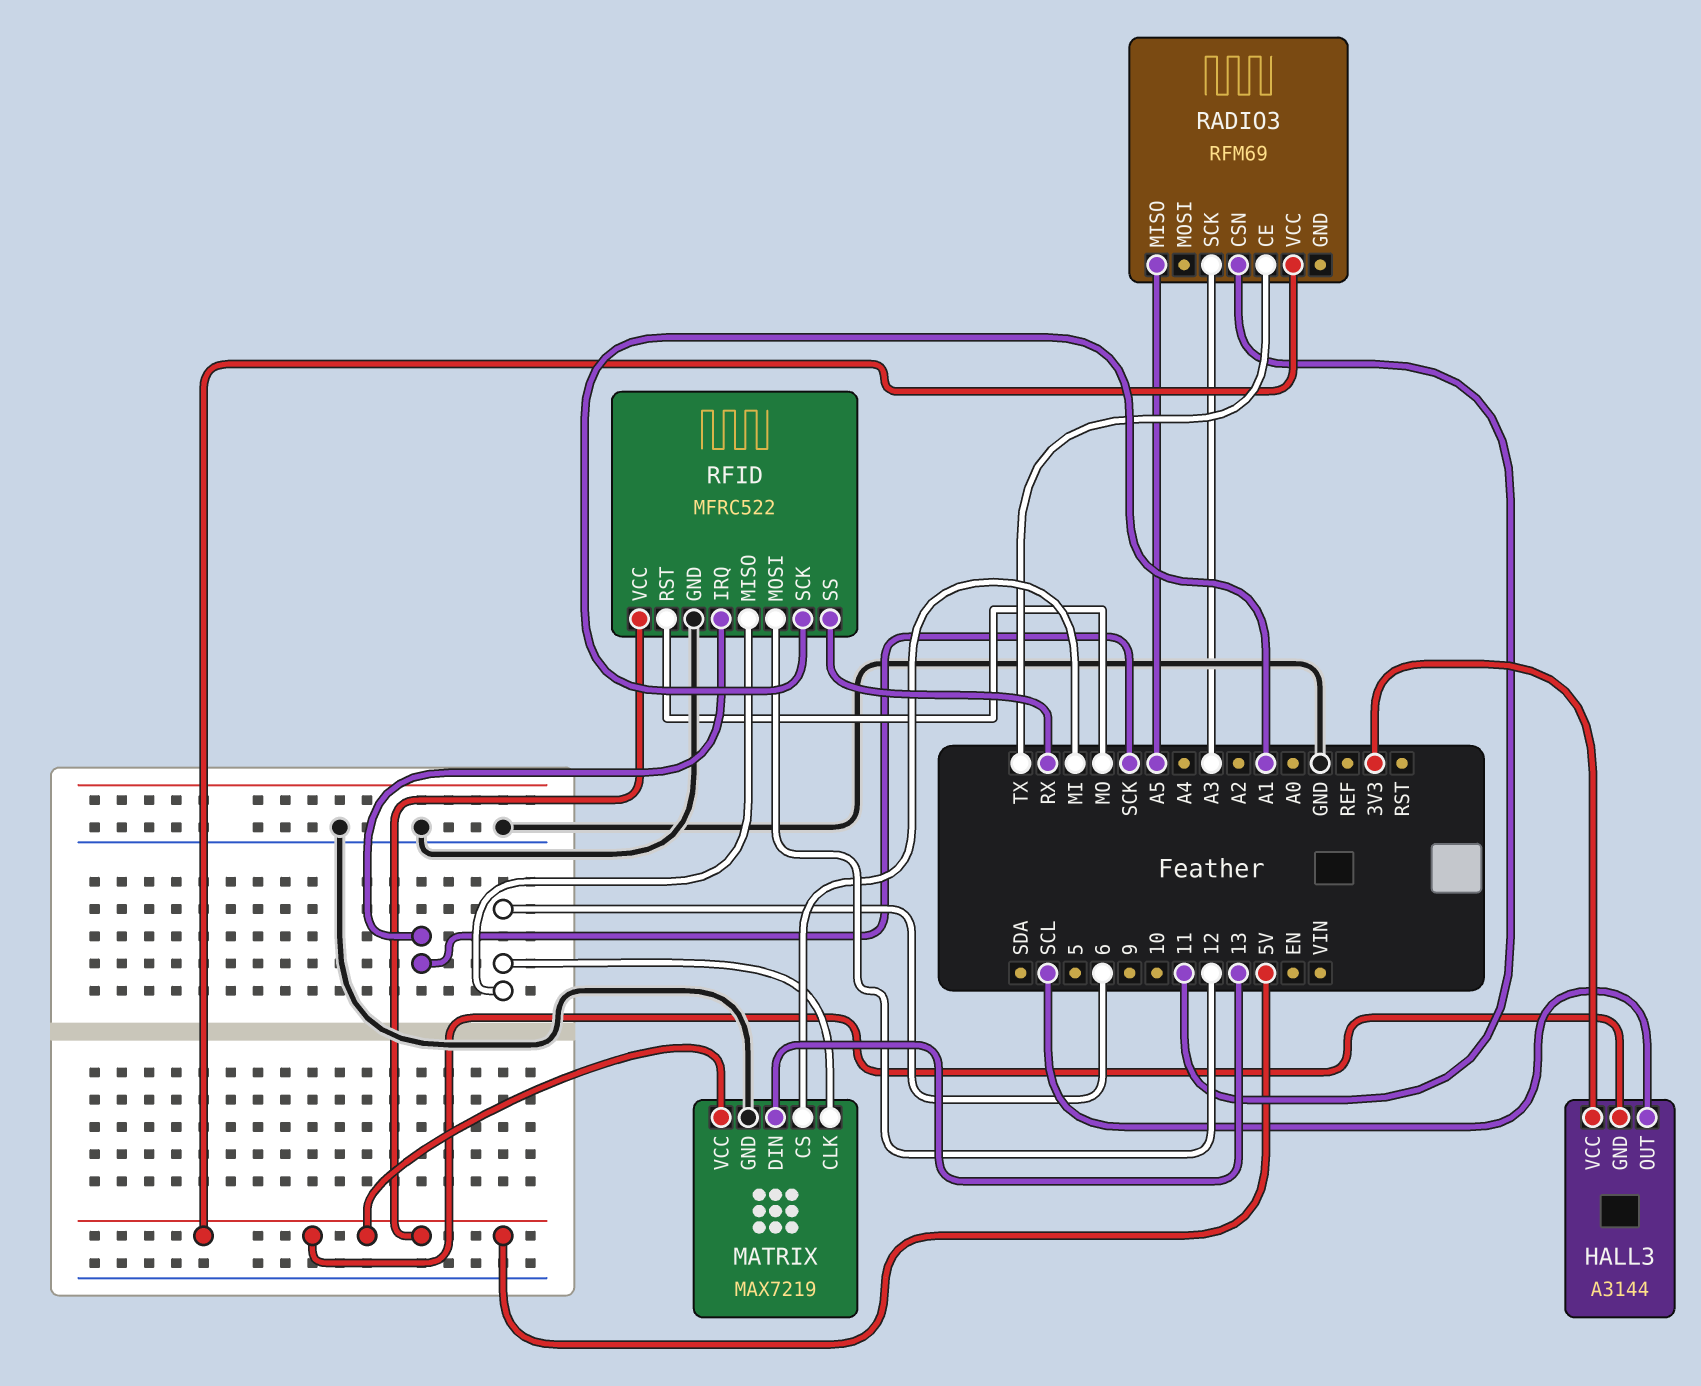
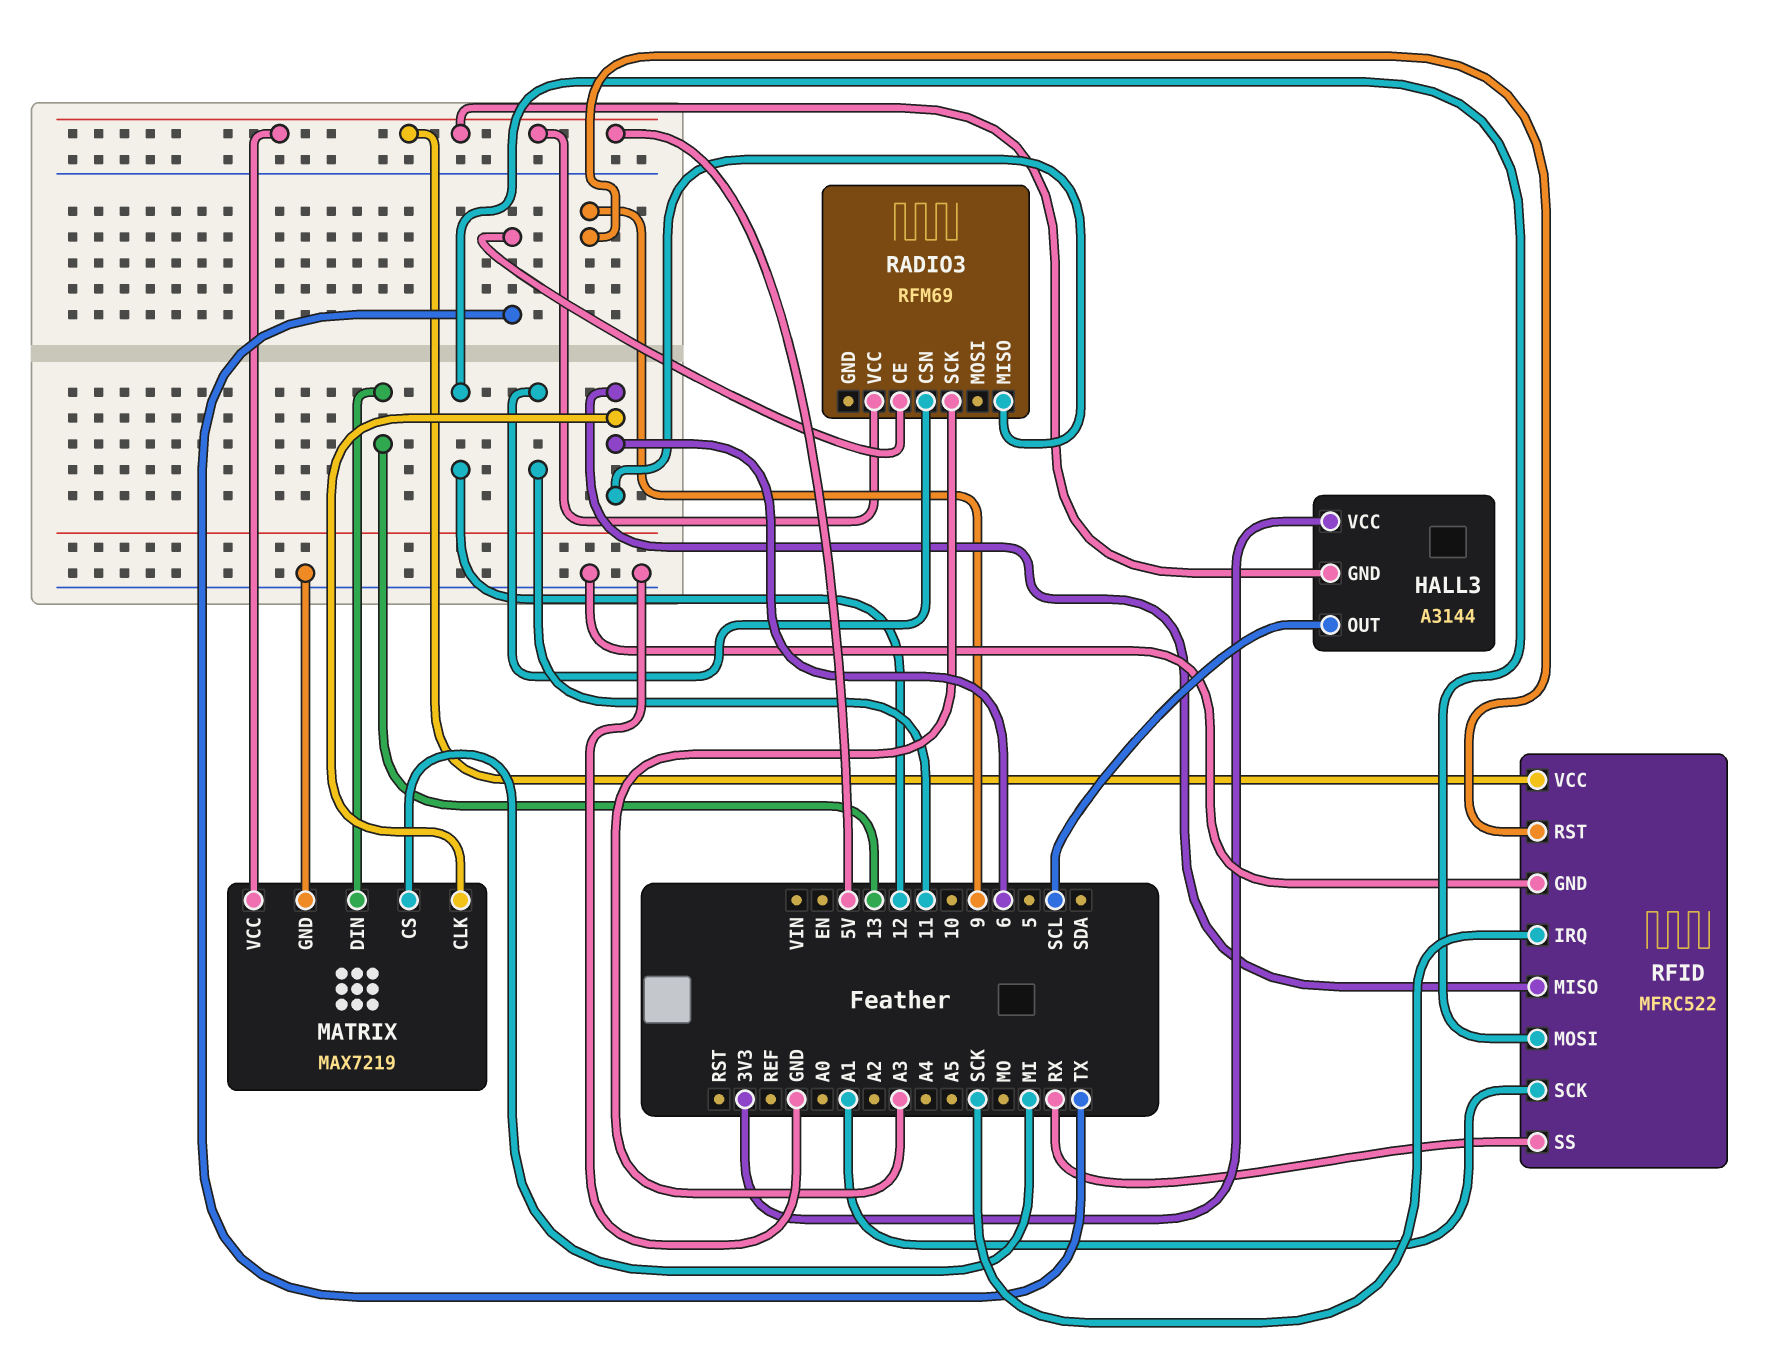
RADIO3 pin MISO: A5 -> 6
RFID pin RST: MO -> 9

